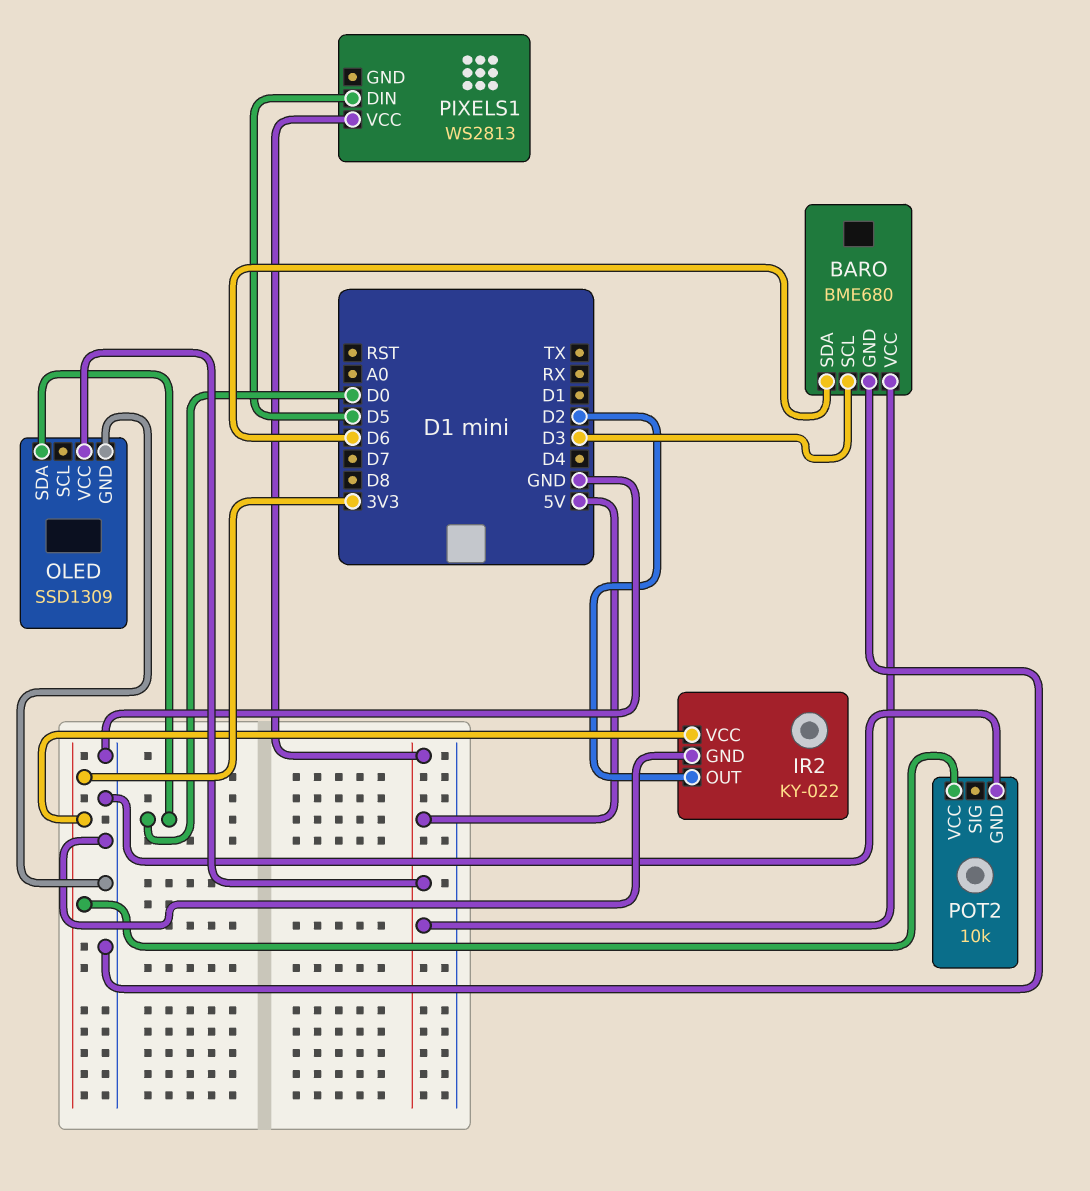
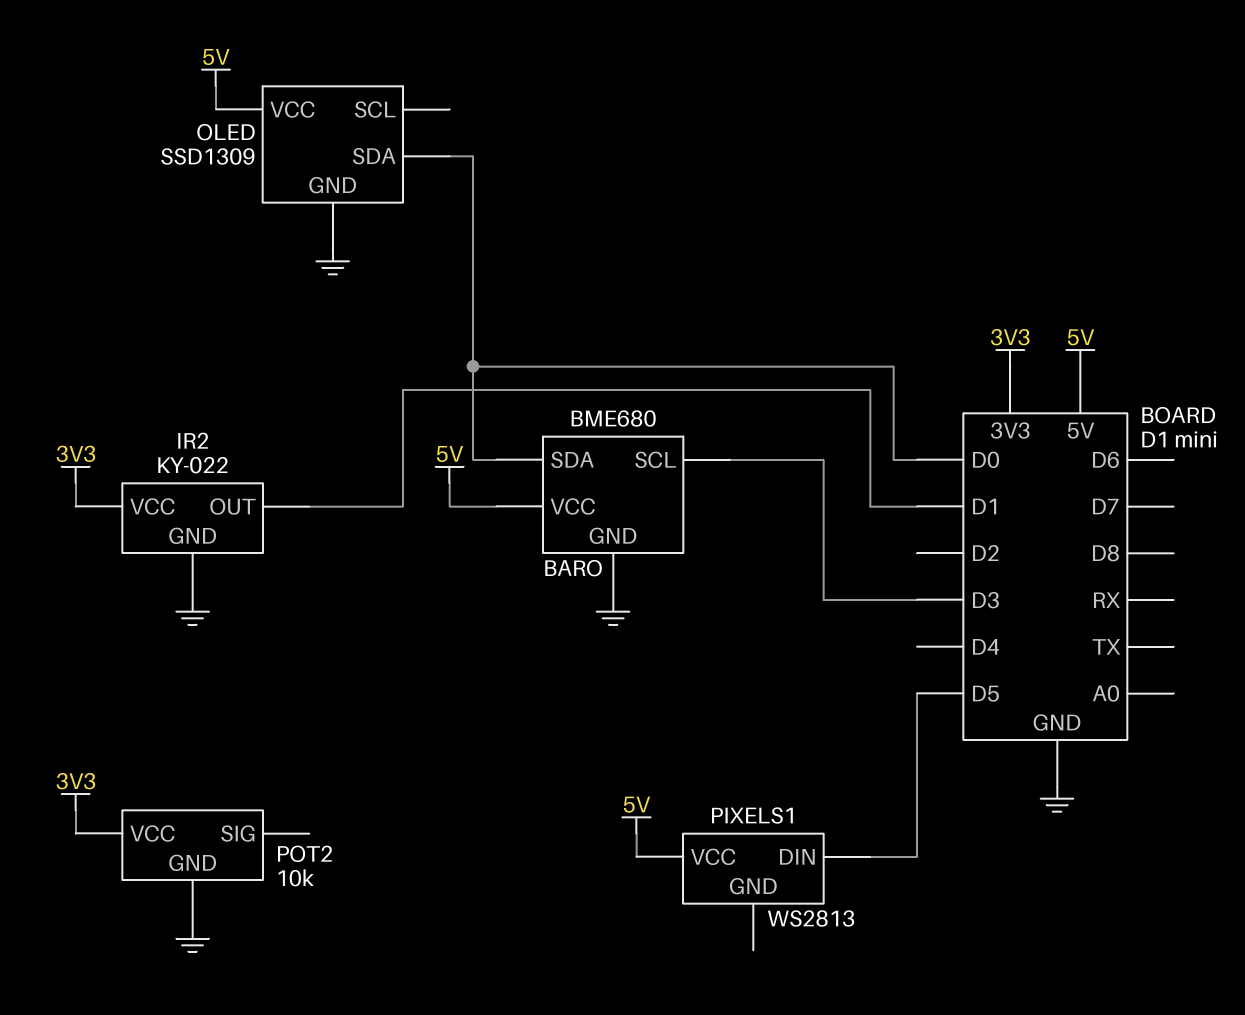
BARO pin SDA: D6 -> D0
IR2 pin OUT: D2 -> D1

